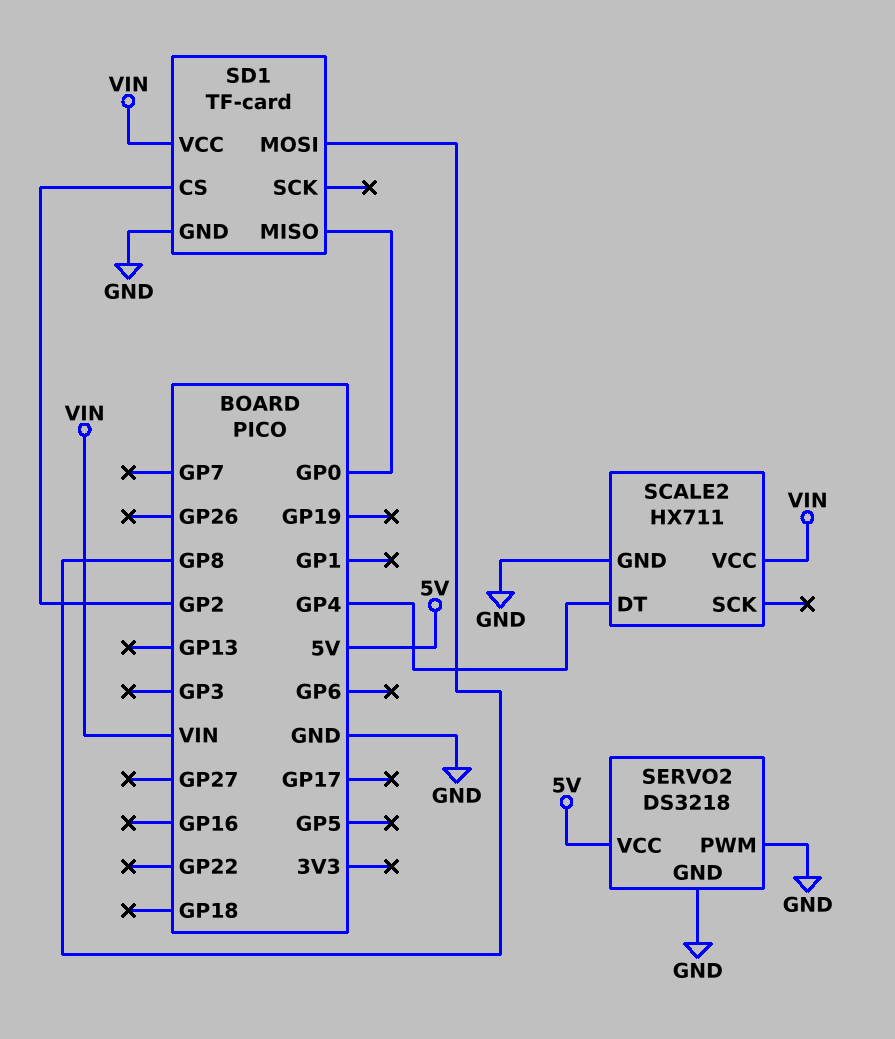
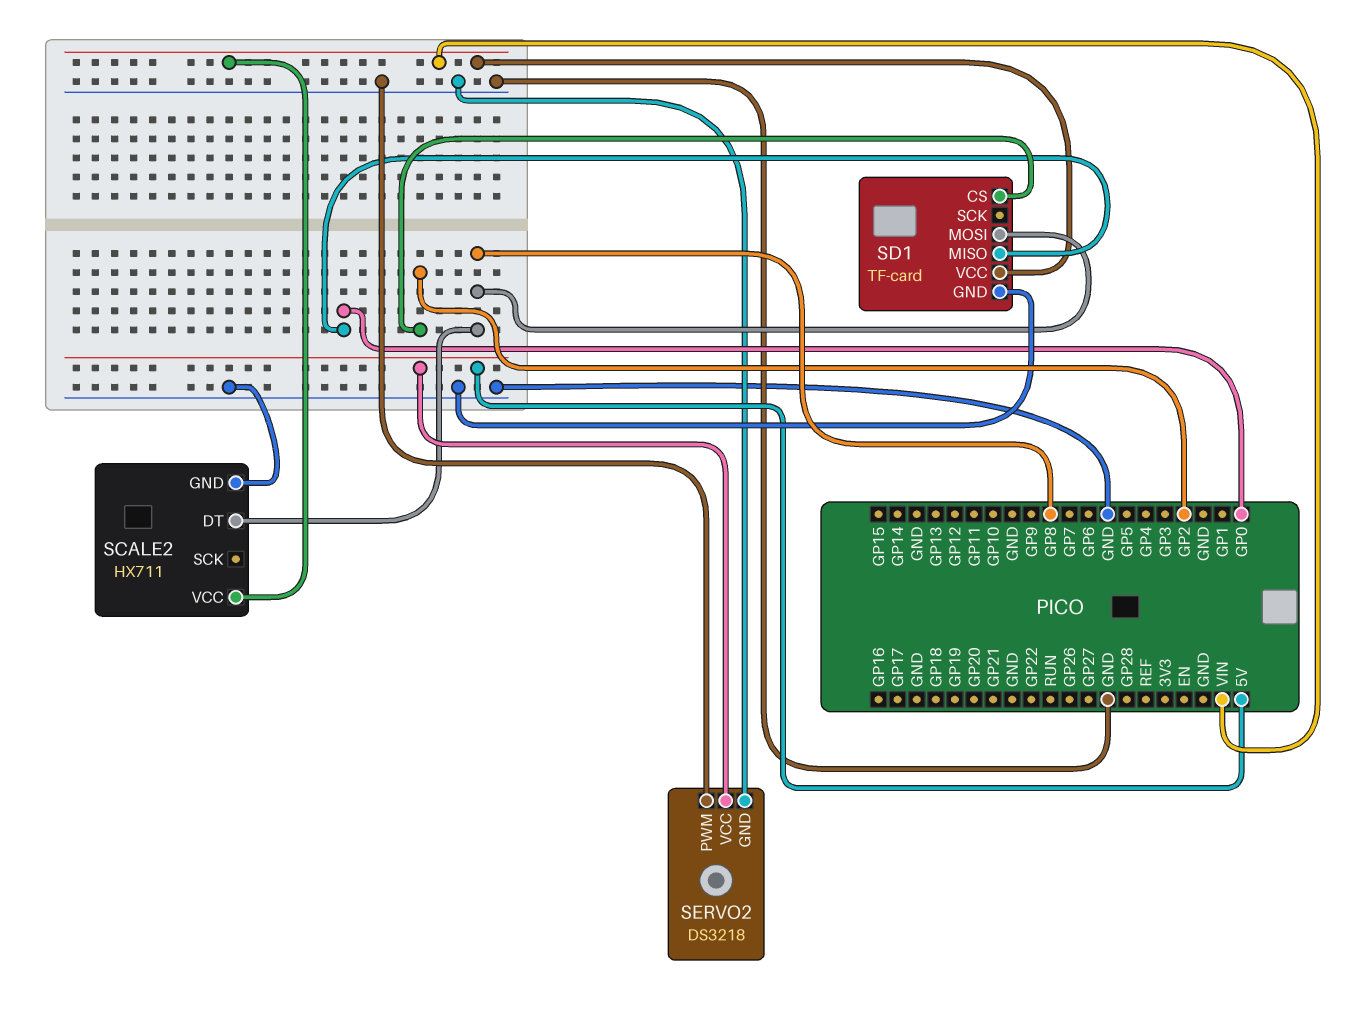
SCALE2 pin DT: GP4 -> GP8

